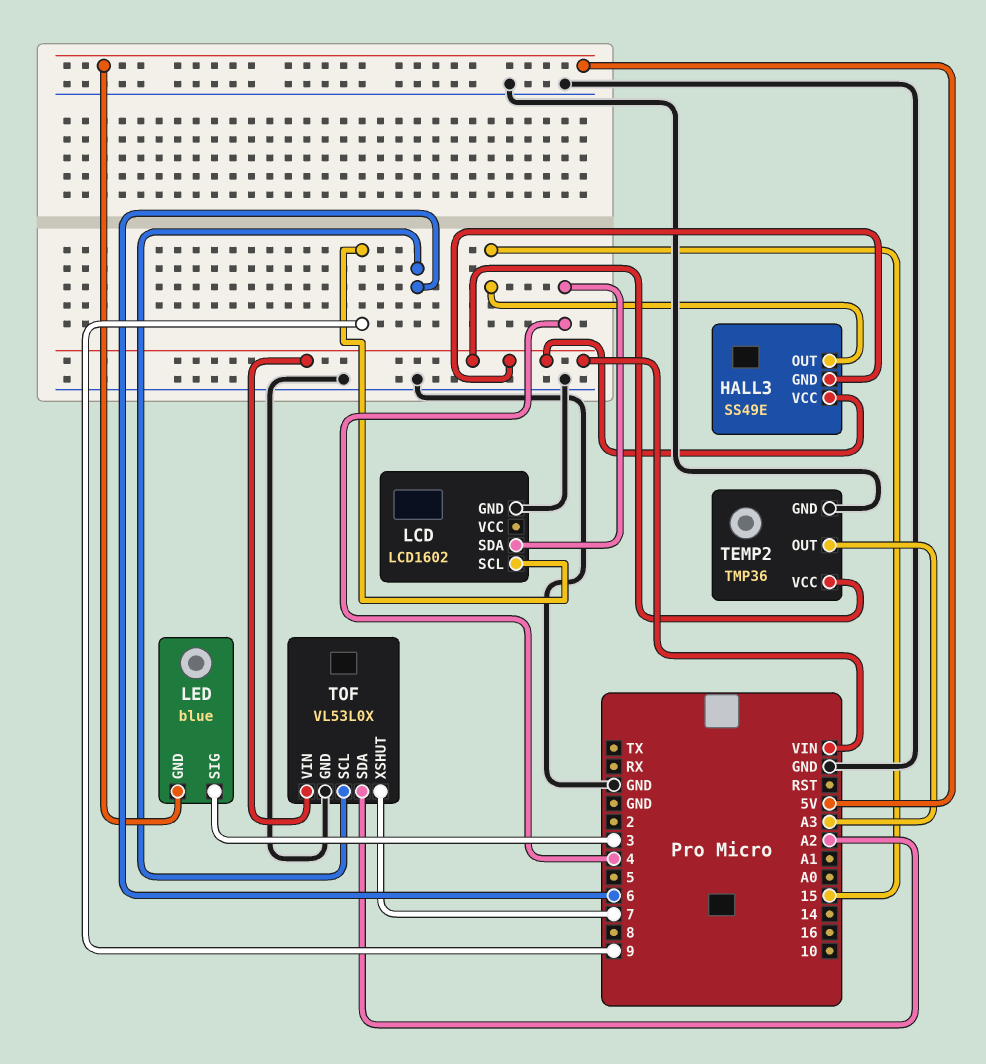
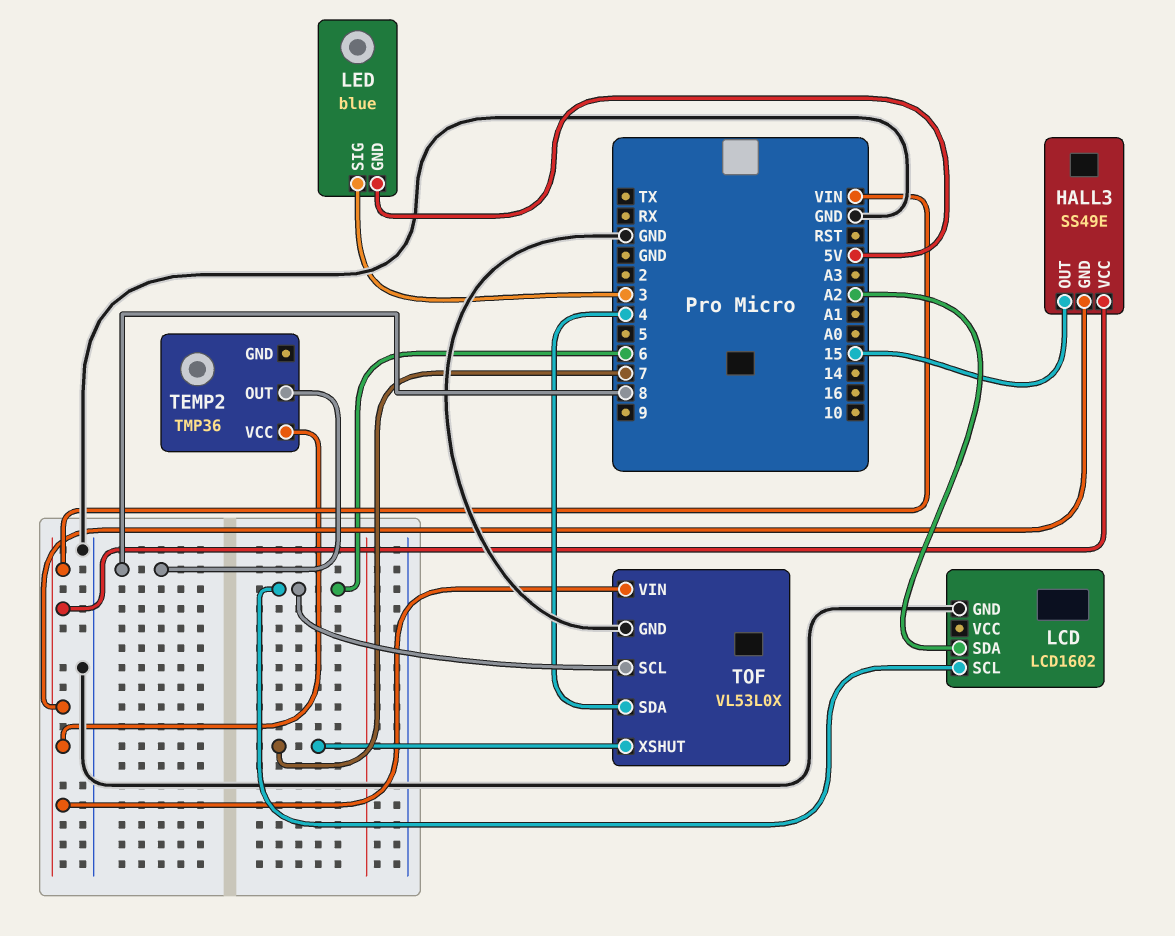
LCD pin SCL: 9 -> 6
LCD pin SDA: 4 -> A2
TEMP2 pin GND: GND -> none
TEMP2 pin OUT: A3 -> 8
TOF pin SDA: A2 -> 4

